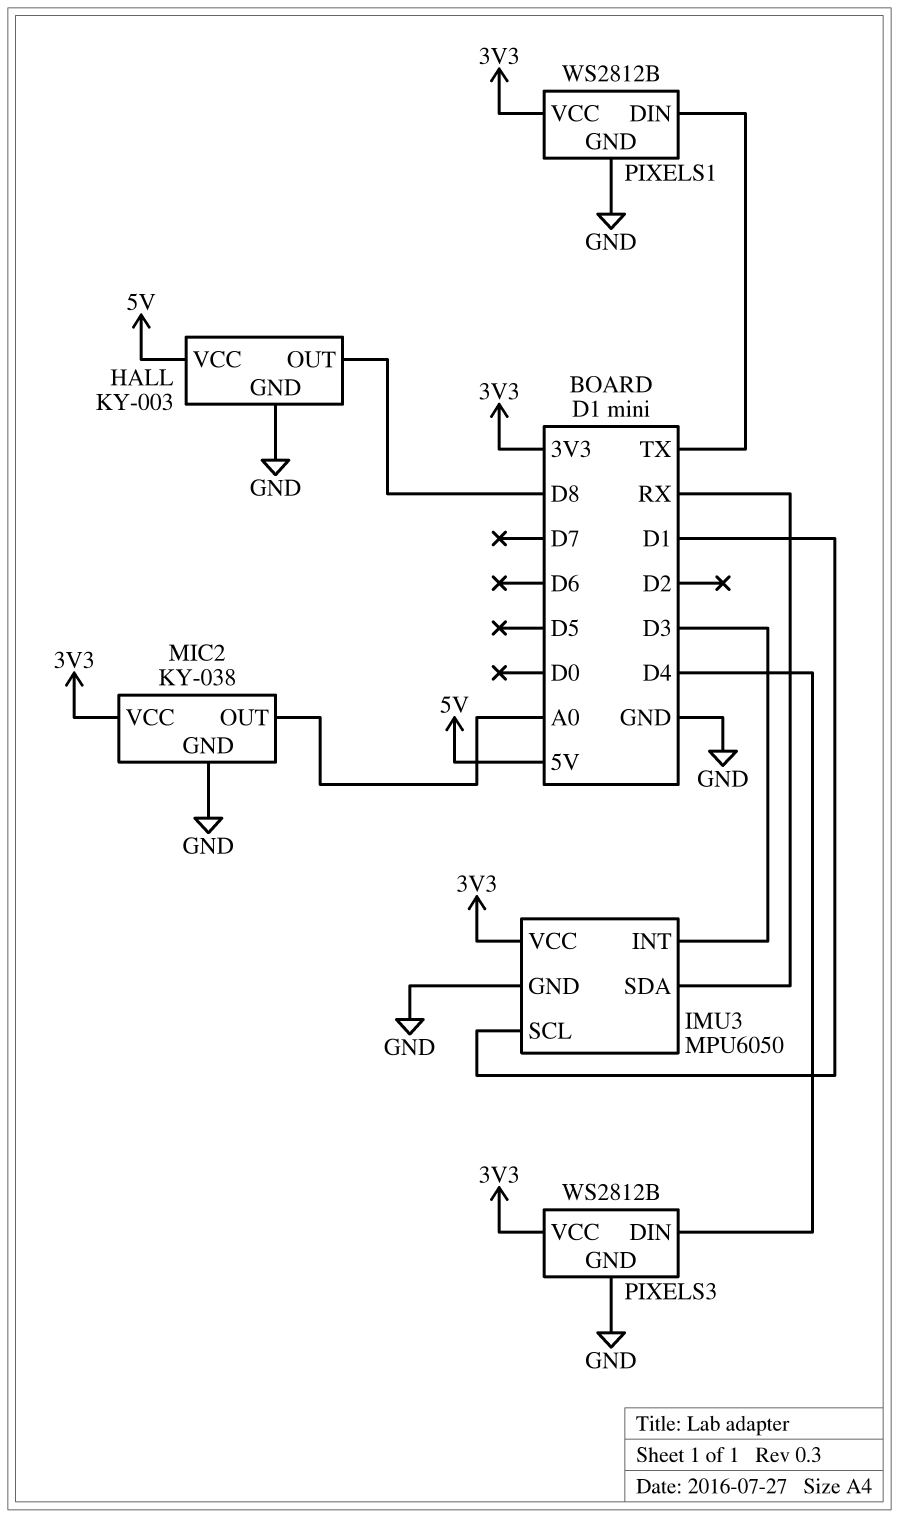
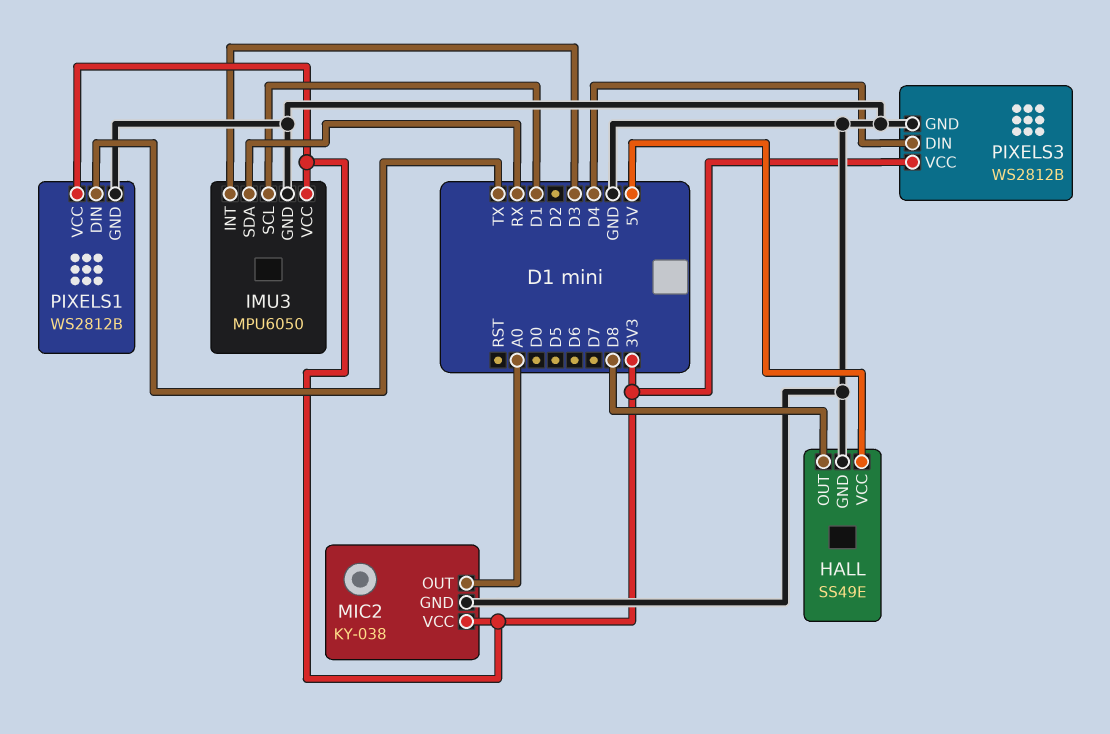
HALL: KY-003 -> SS49E

